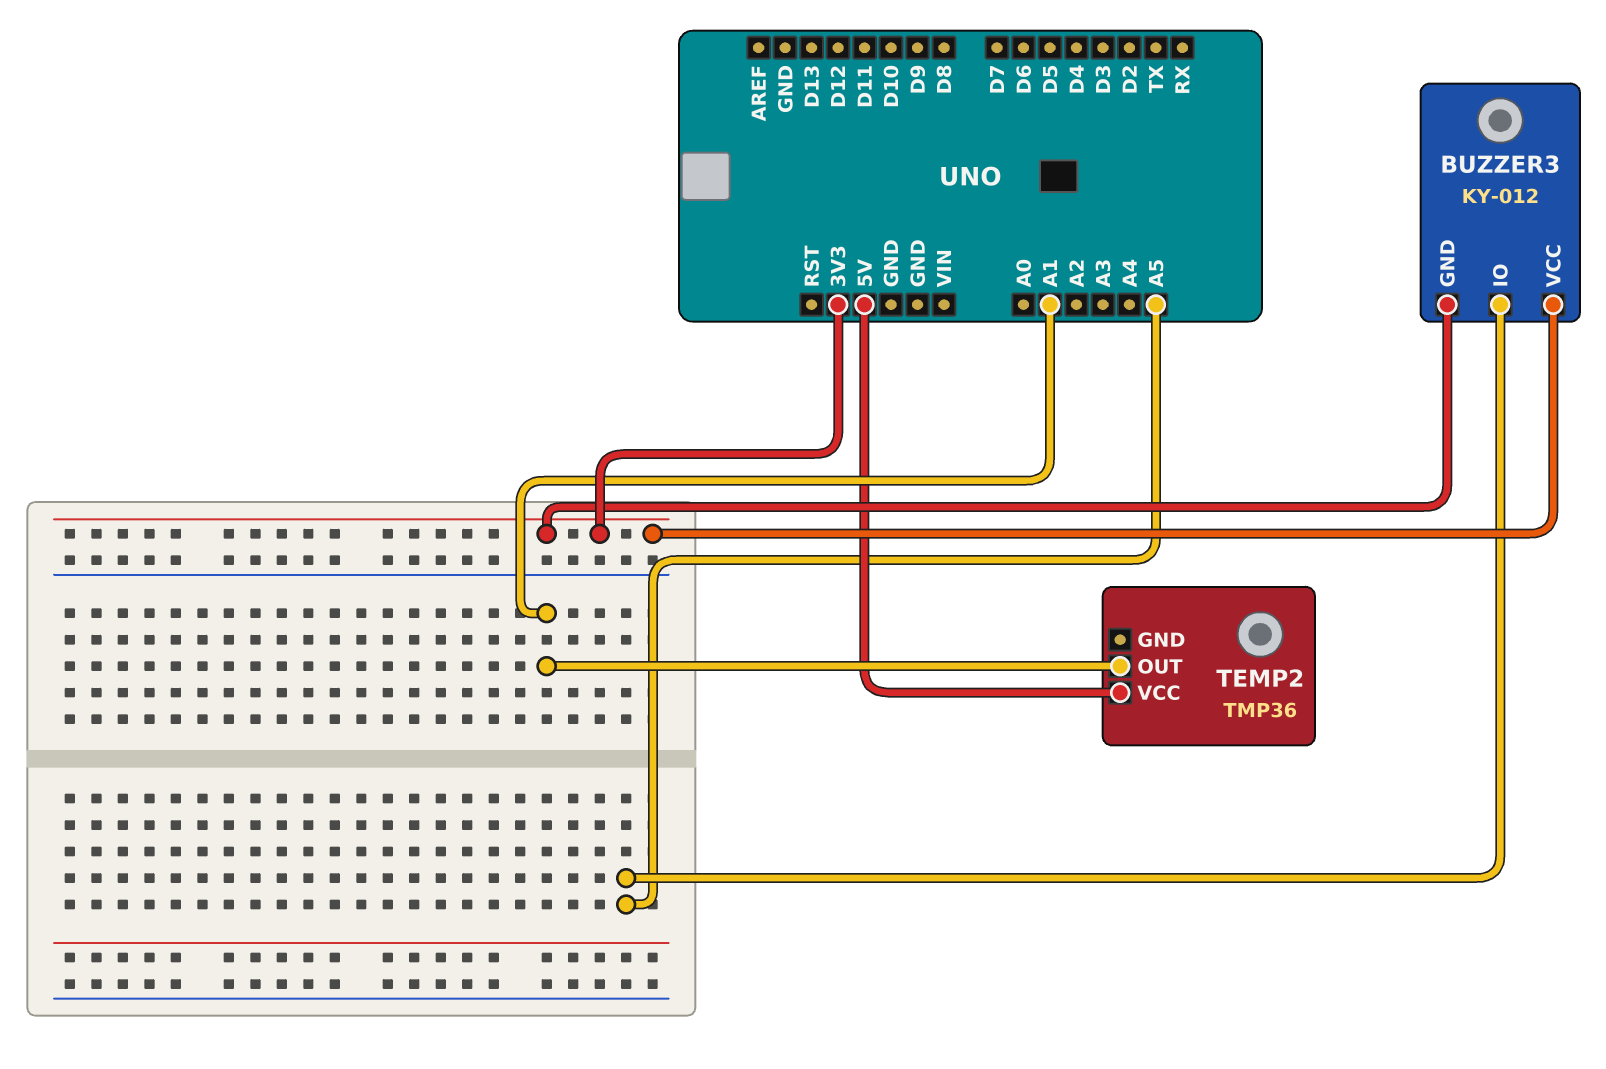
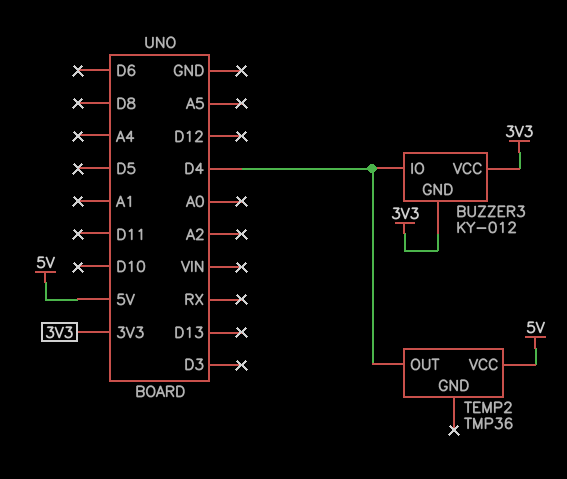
BUZZER3 pin IO: A5 -> D4
TEMP2 pin OUT: A1 -> D4

